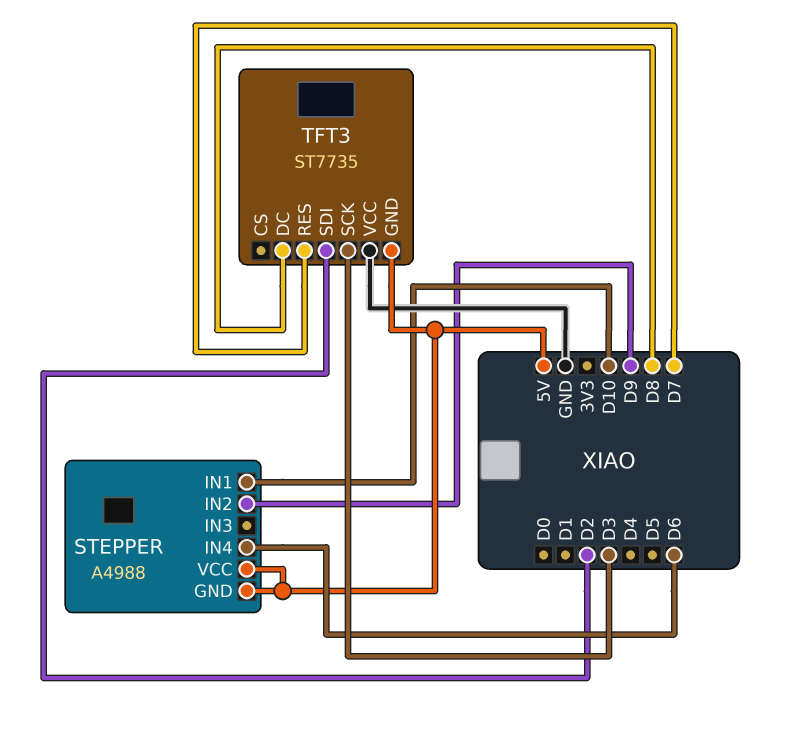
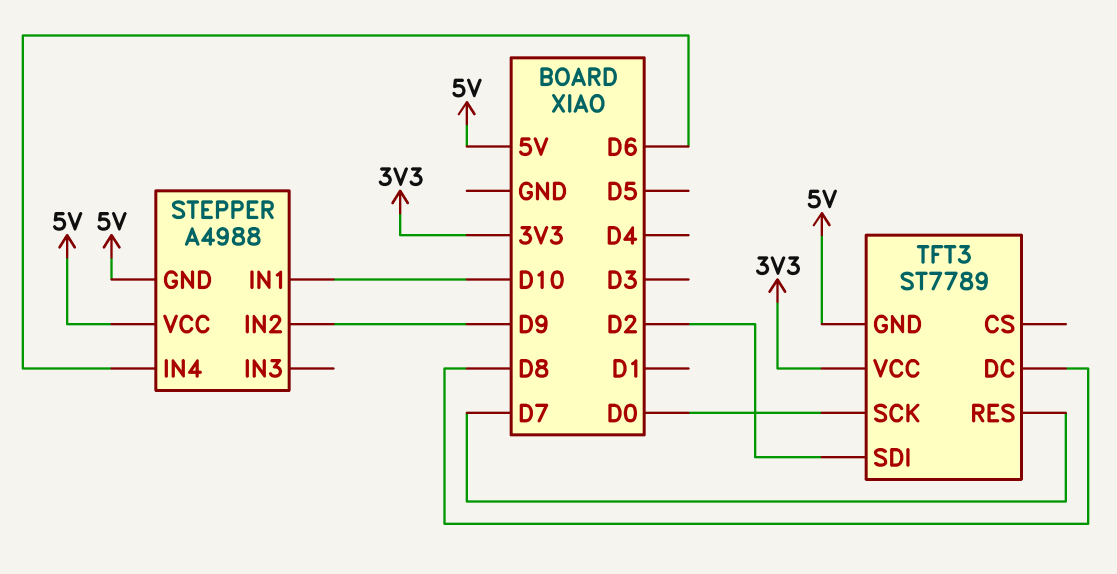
TFT3: ST7735 -> ST7789
TFT3 pin SCK: D3 -> D0
TFT3 pin VCC: GND -> 3V3

